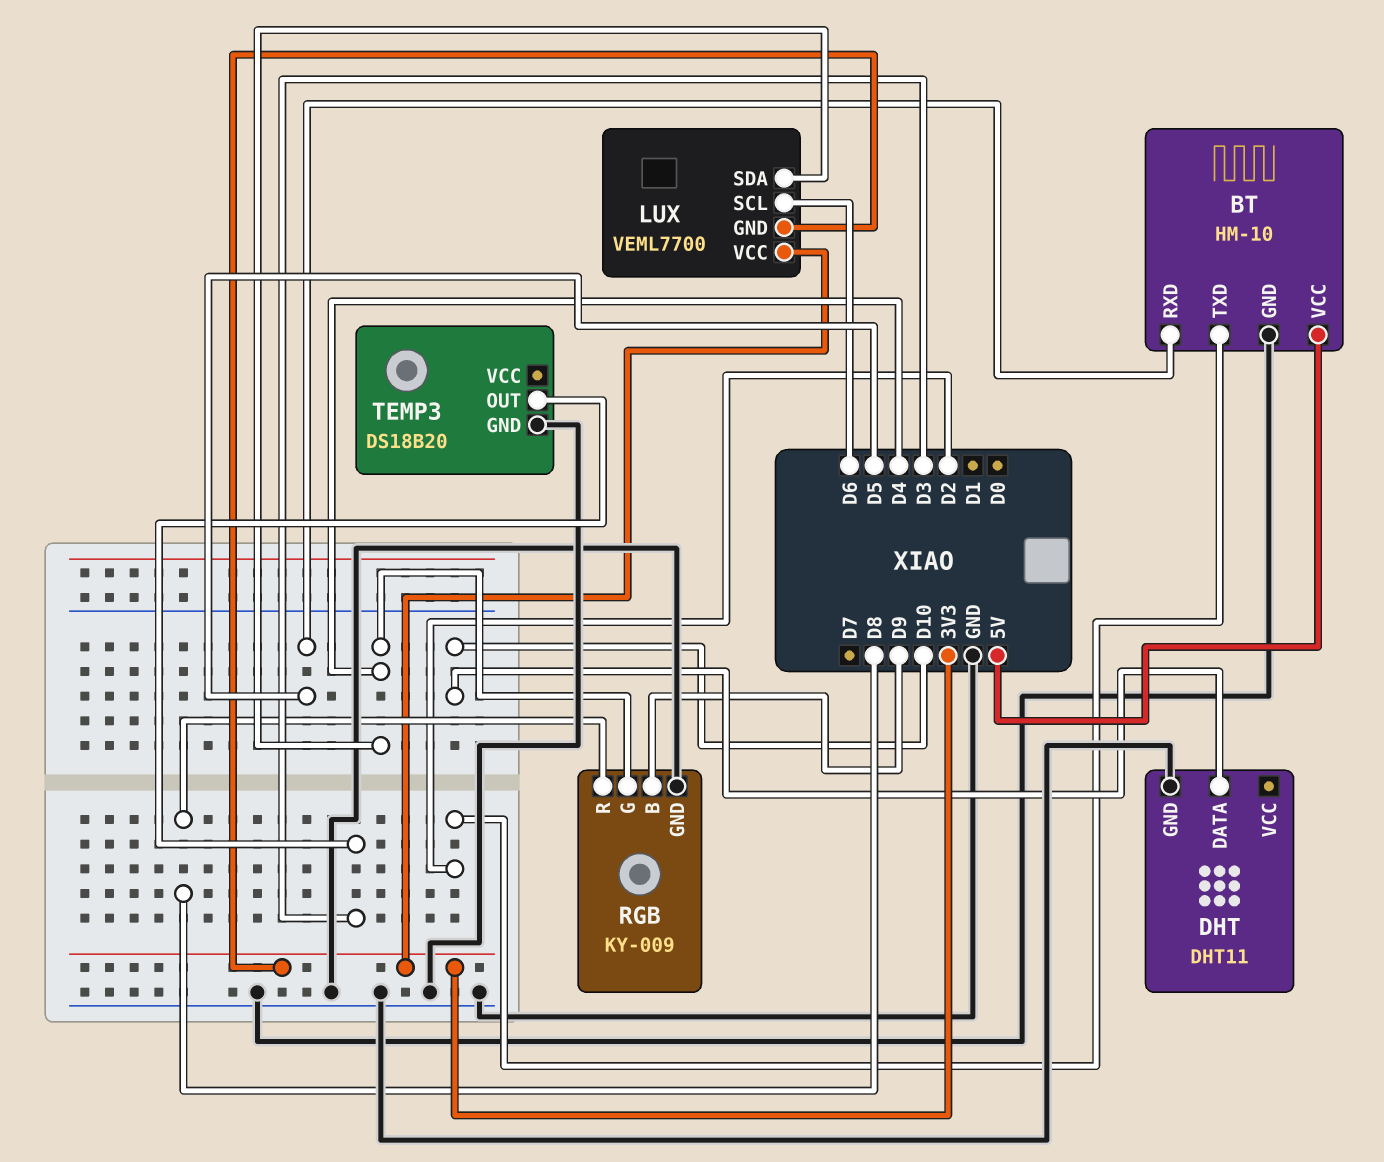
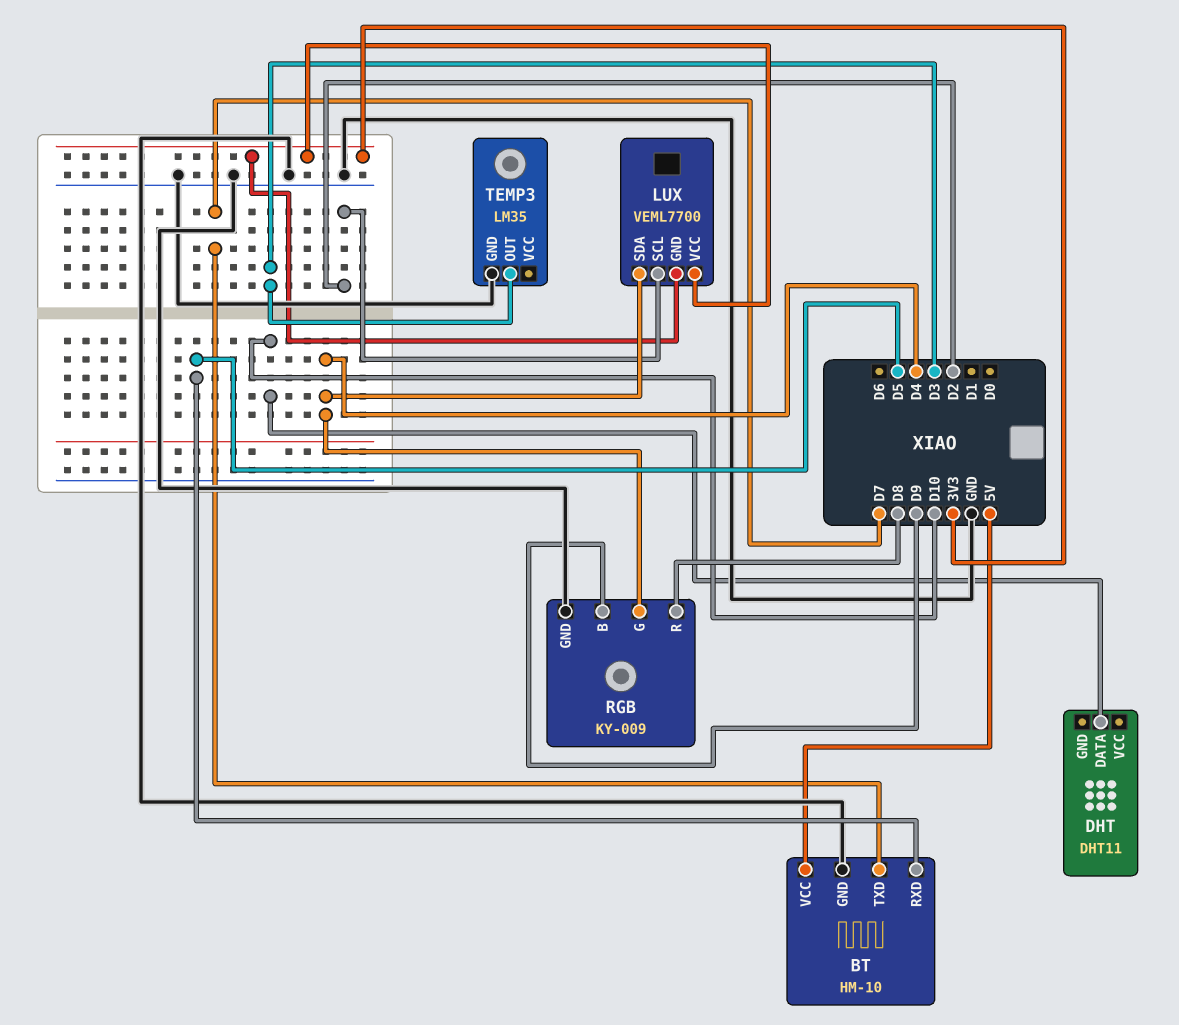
BT pin TXD: D2 -> D7
DHT pin GND: GND -> none
LUX pin SCL: D6 -> D2
TEMP3: DS18B20 -> LM35

